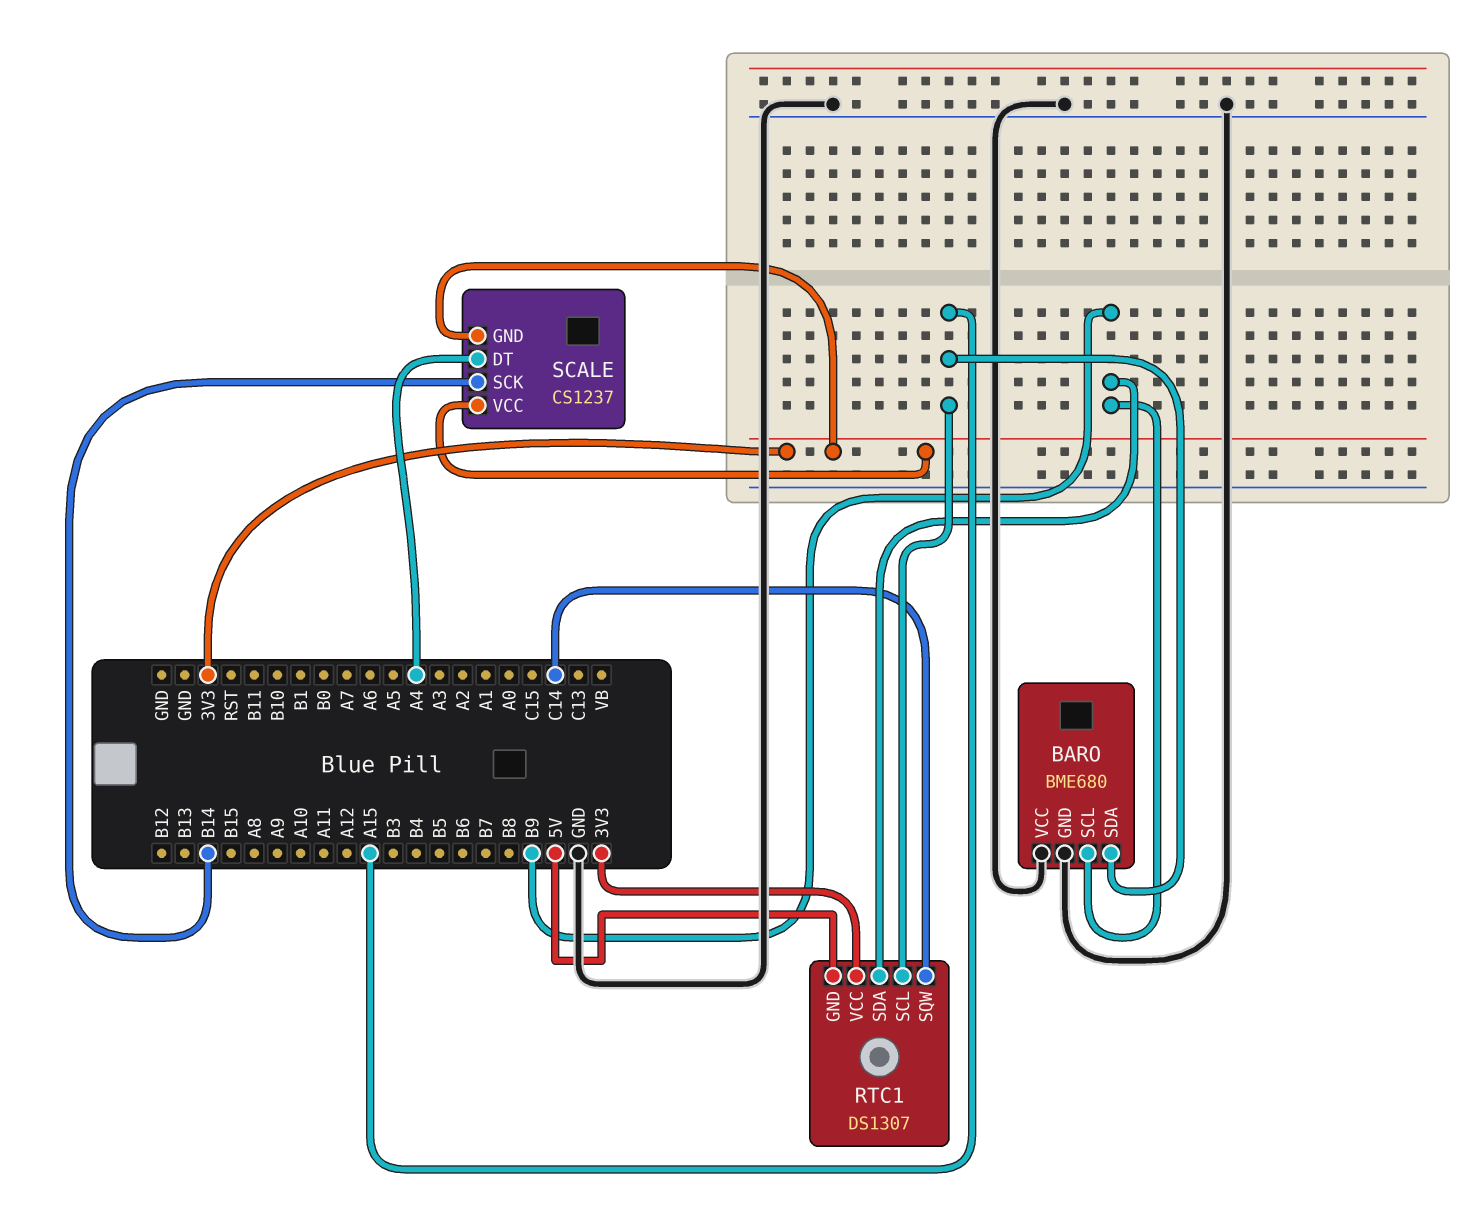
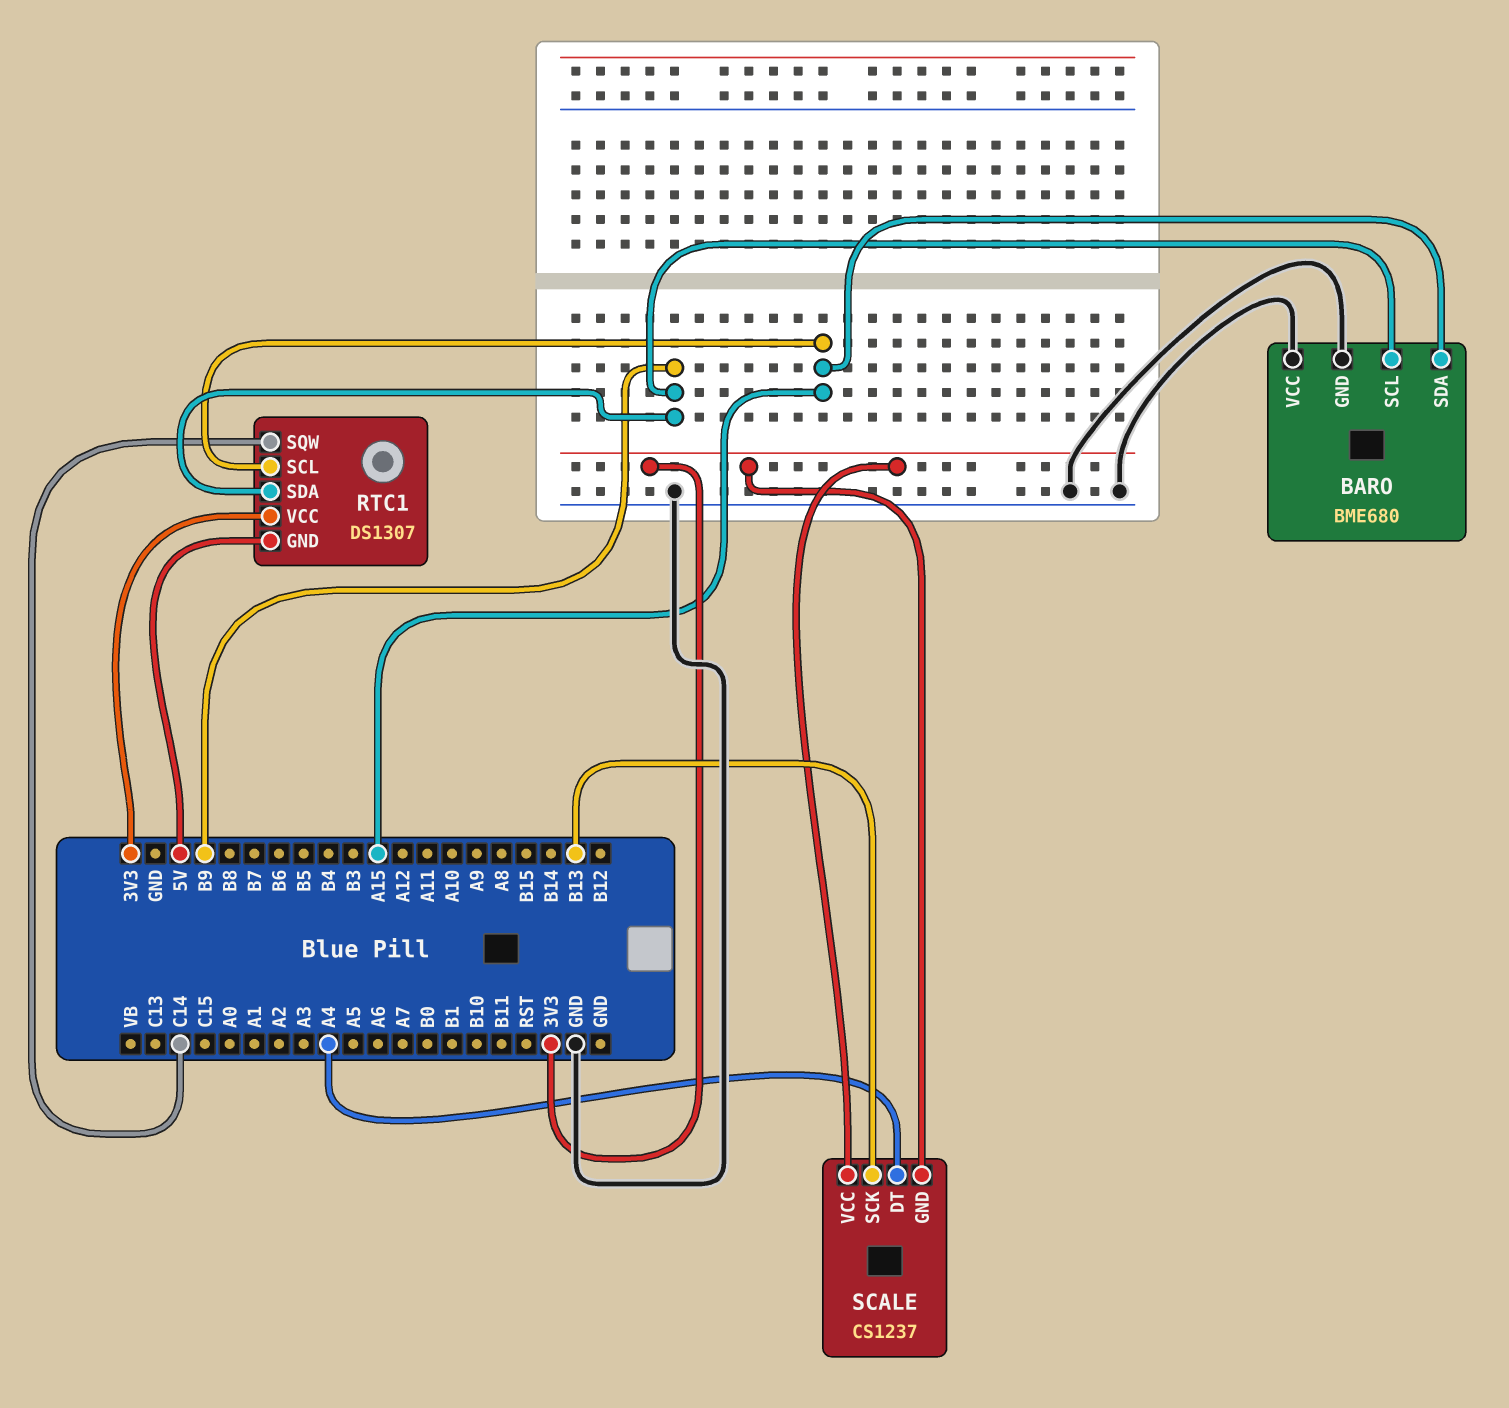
SCALE pin SCK: B14 -> B13

